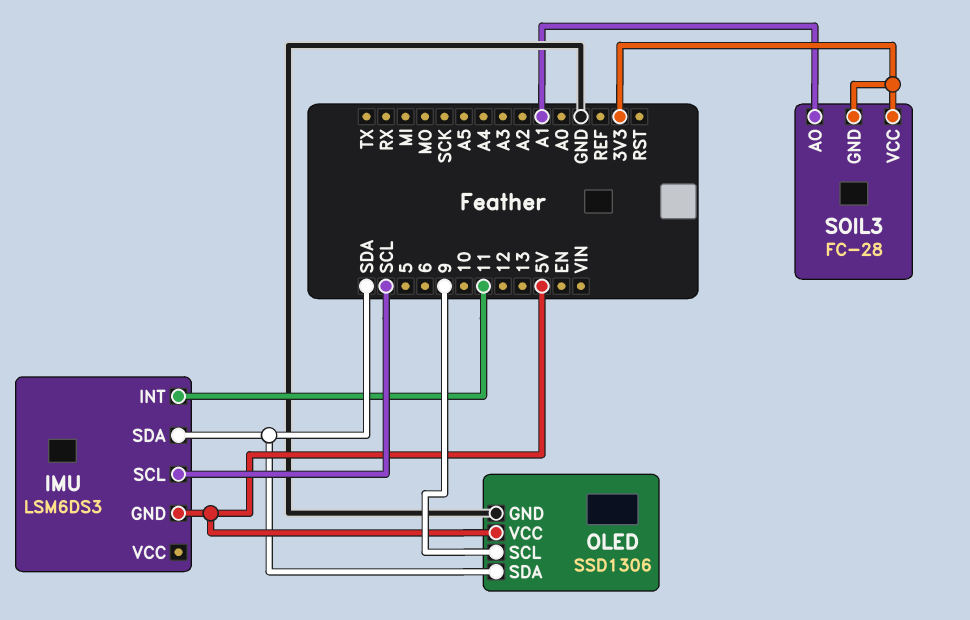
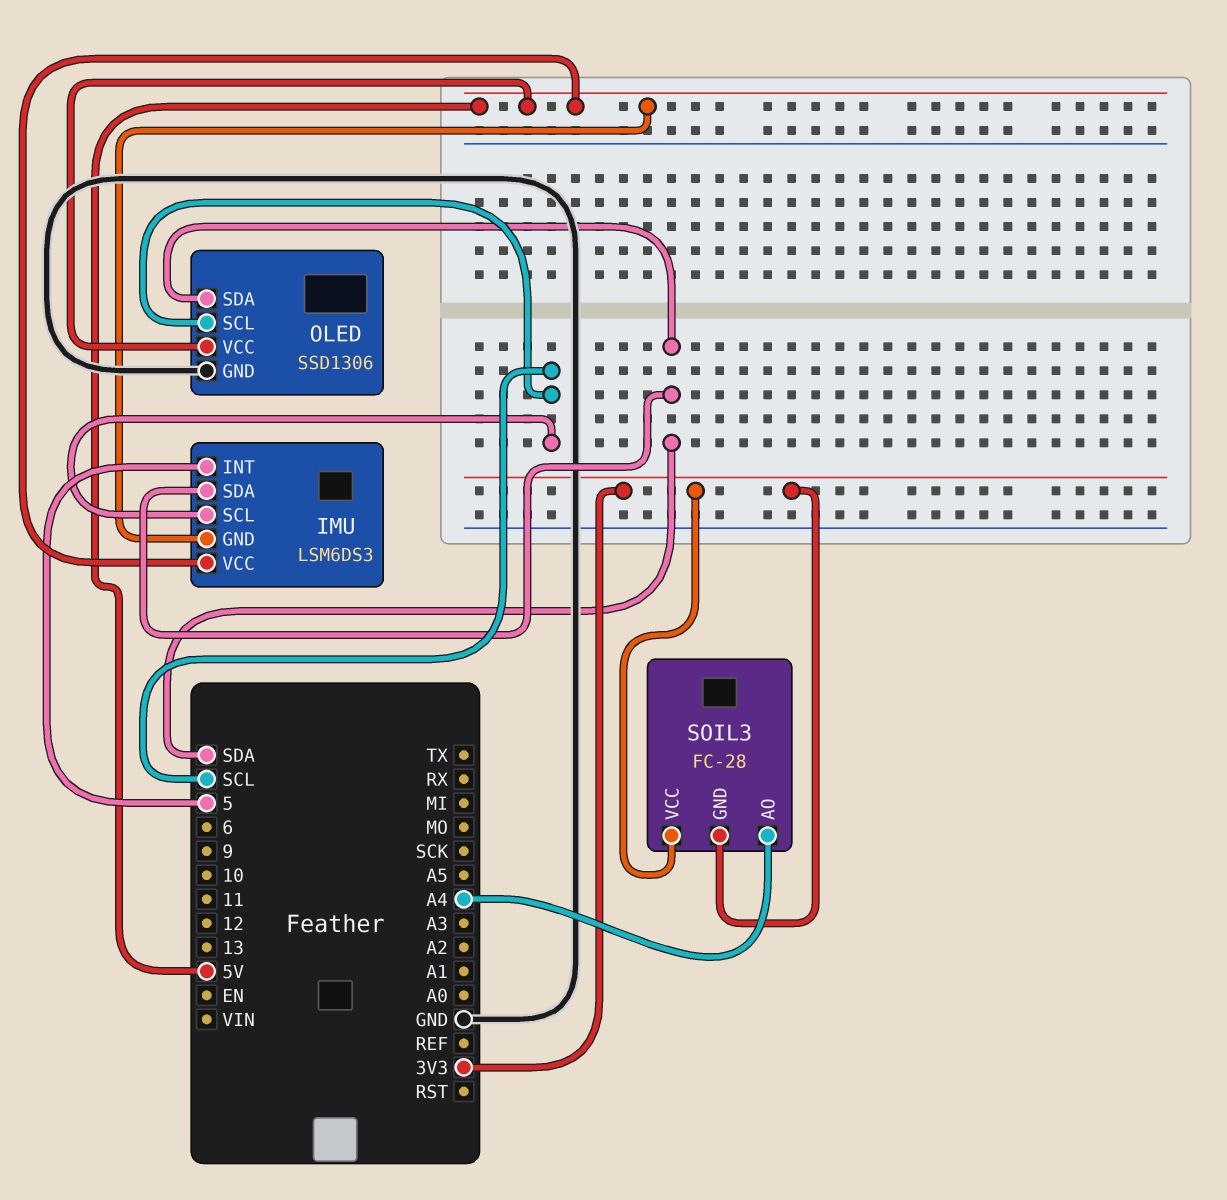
IMU pin INT: 11 -> 5
IMU pin VCC: none -> 5V
OLED pin SCL: 9 -> SCL
SOIL3 pin AO: A1 -> A4

